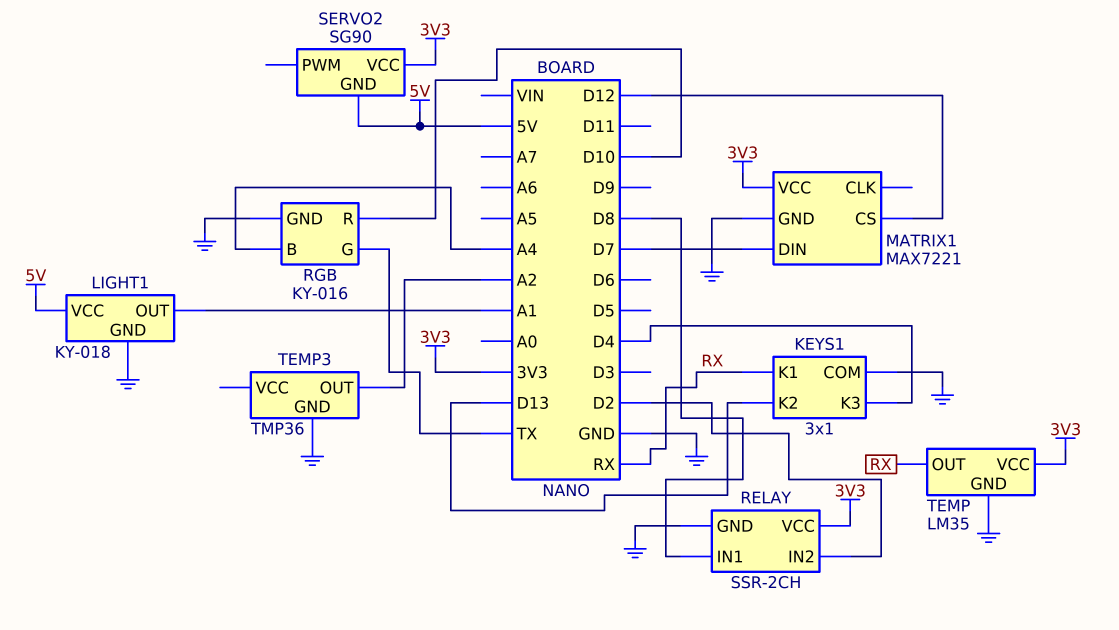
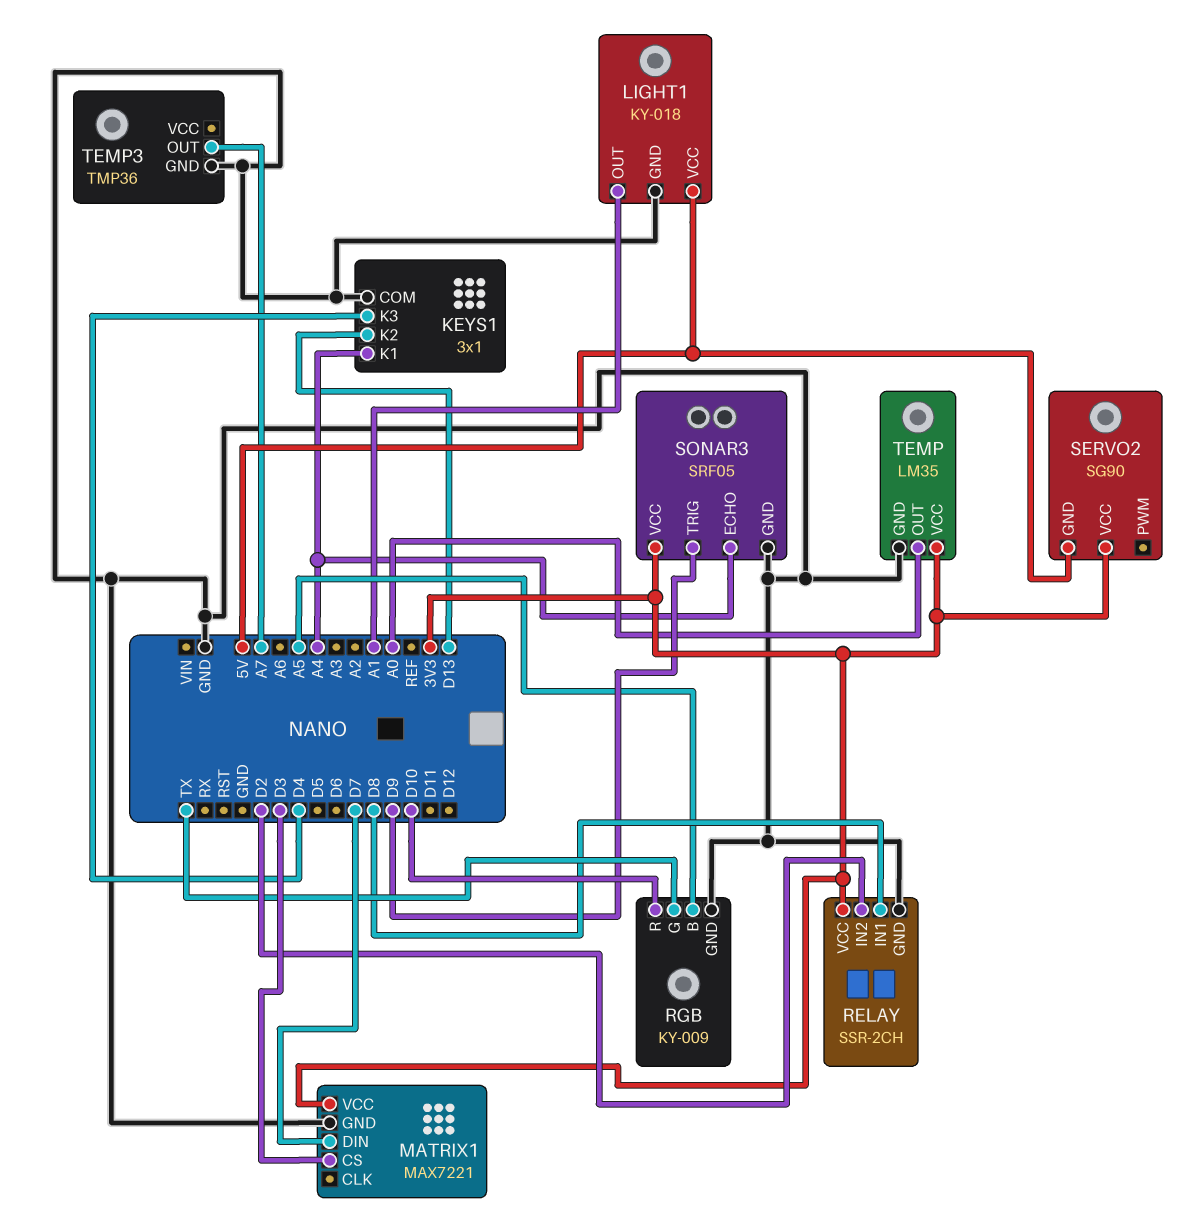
KEYS1 pin K1: RX -> A4
MATRIX1 pin CS: D12 -> D3
RGB: KY-016 -> KY-009
RGB pin B: A4 -> A5
SONAR3: none -> SRF05
SONAR3 pin ECHO: none -> A4
SONAR3 pin GND: none -> GND
SONAR3 pin TRIG: none -> D9
SONAR3 pin VCC: none -> 3V3
TEMP pin OUT: RX -> A0
TEMP3 pin OUT: A2 -> A7

